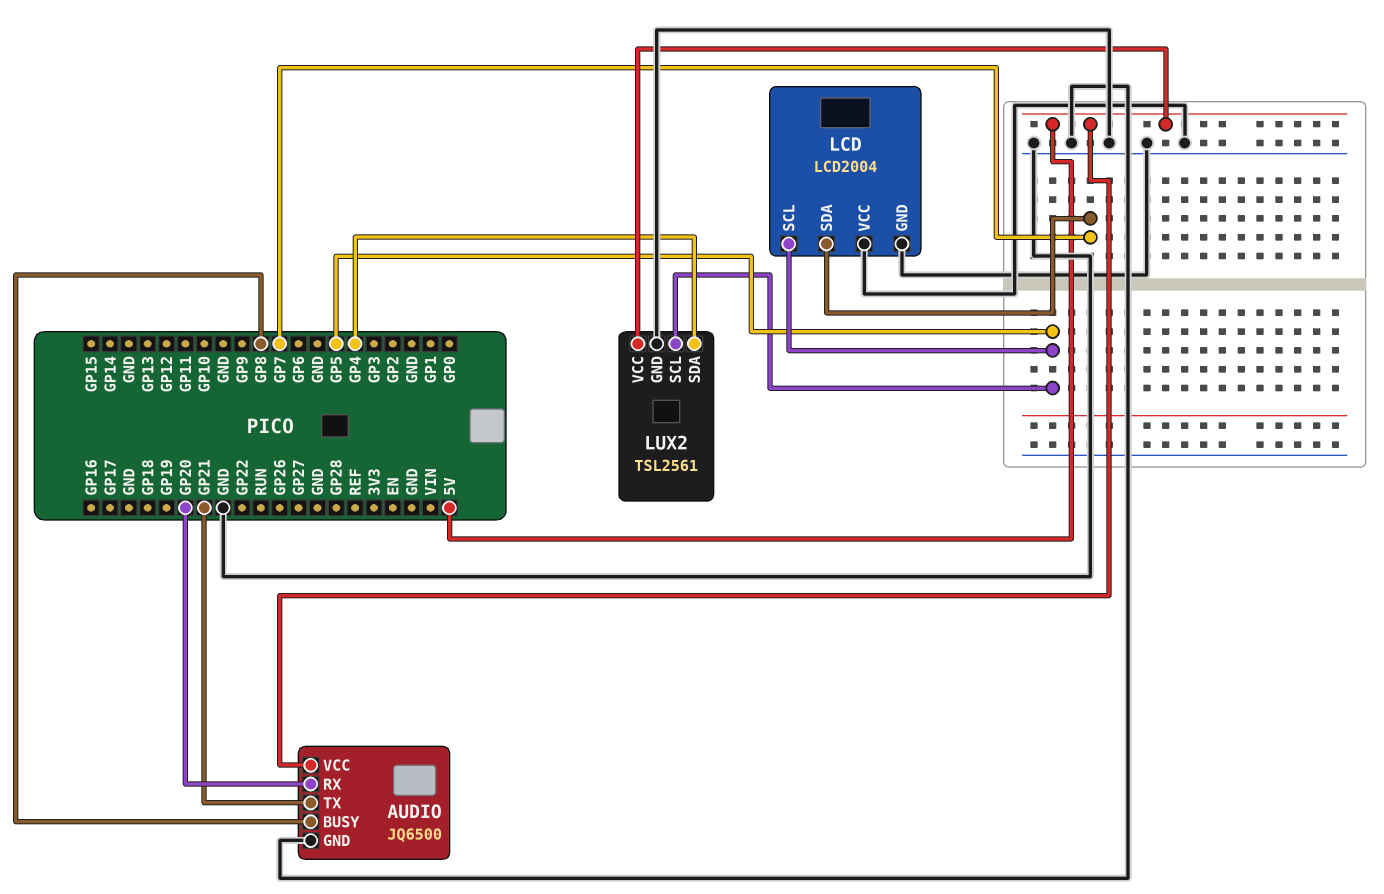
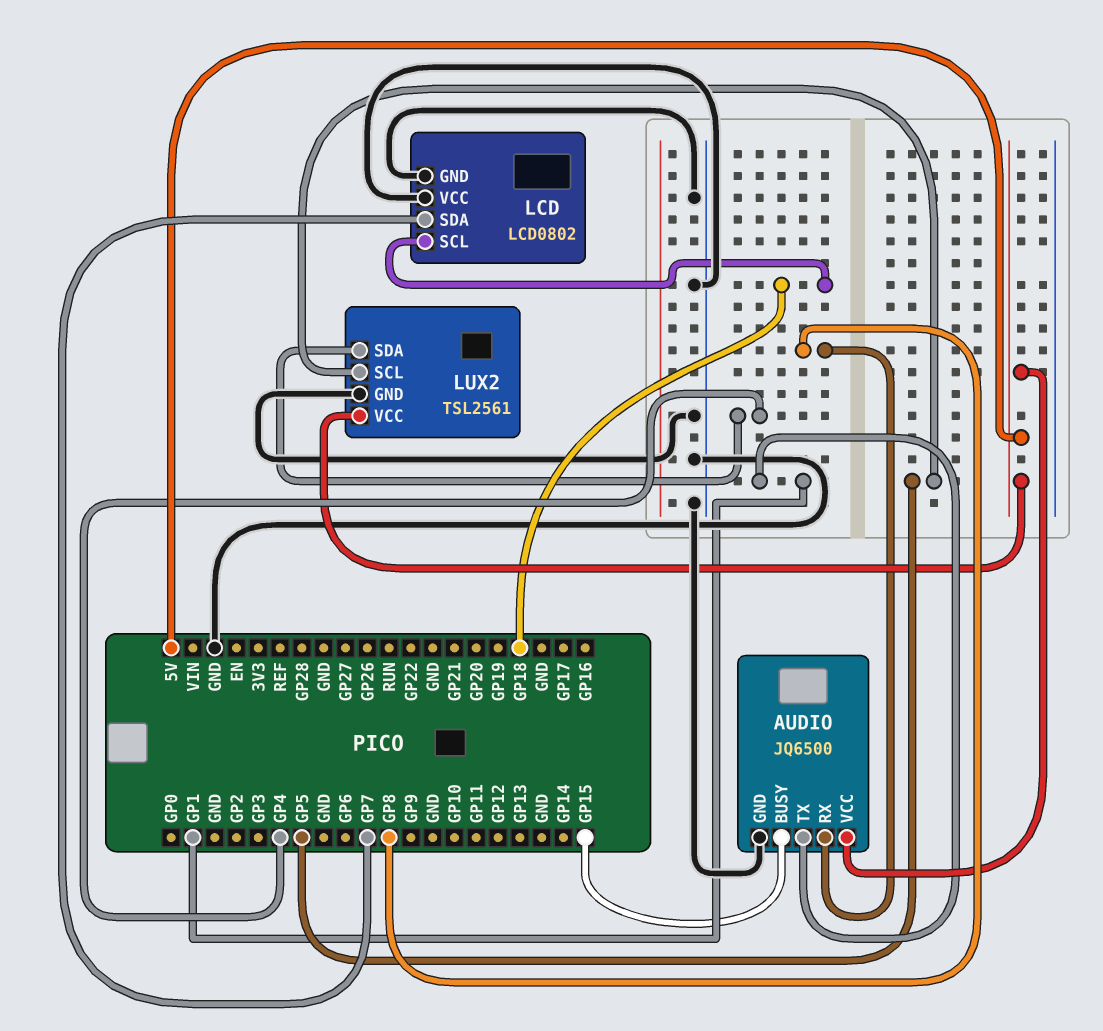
AUDIO pin BUSY: GP8 -> GP15
AUDIO pin RX: GP20 -> GP8
AUDIO pin TX: GP21 -> GP1
LCD: LCD2004 -> LCD0802
LCD pin SCL: GP5 -> GP18

